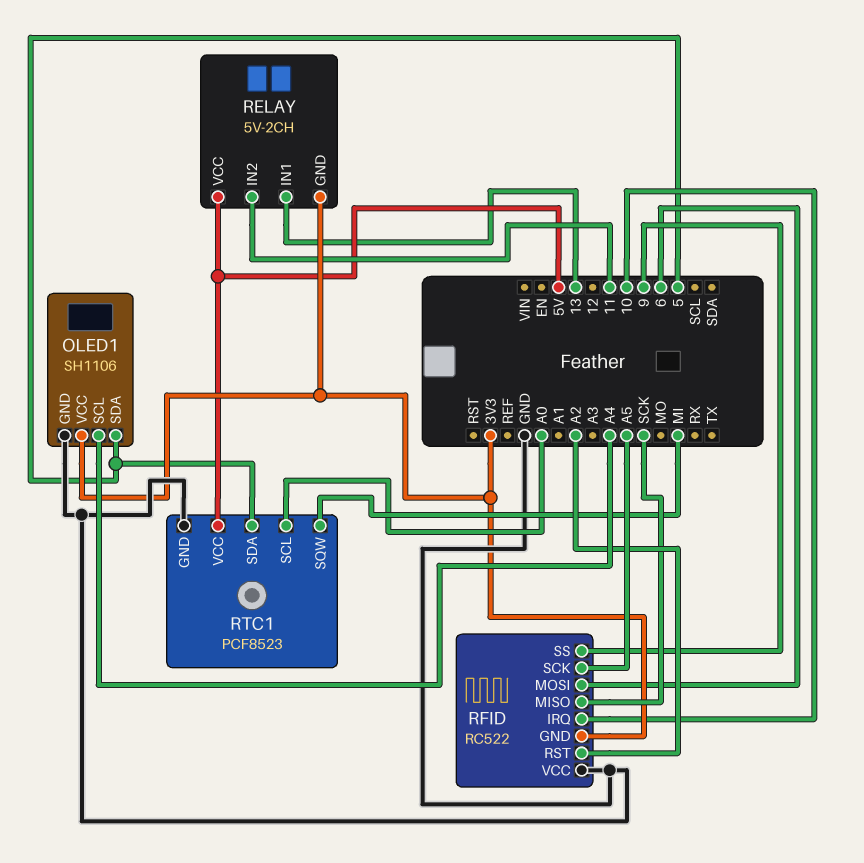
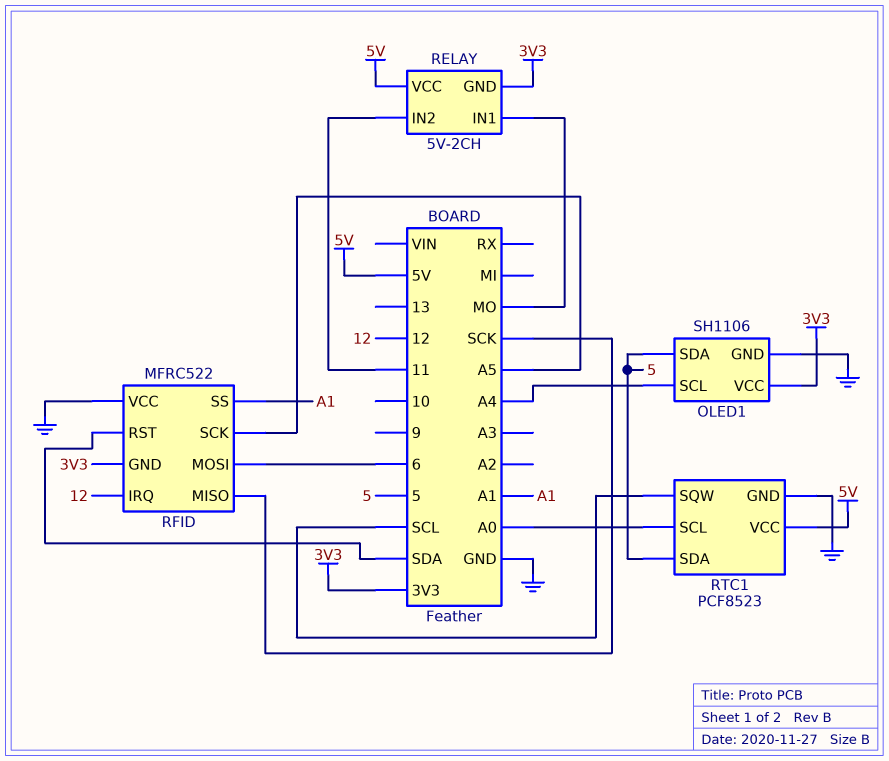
RELAY pin IN1: 13 -> MO
RFID: RC522 -> MFRC522
RFID pin IRQ: 10 -> 12
RFID pin RST: A2 -> SDA
RFID pin SS: 9 -> A1
RTC1 pin SQW: MI -> SCL

